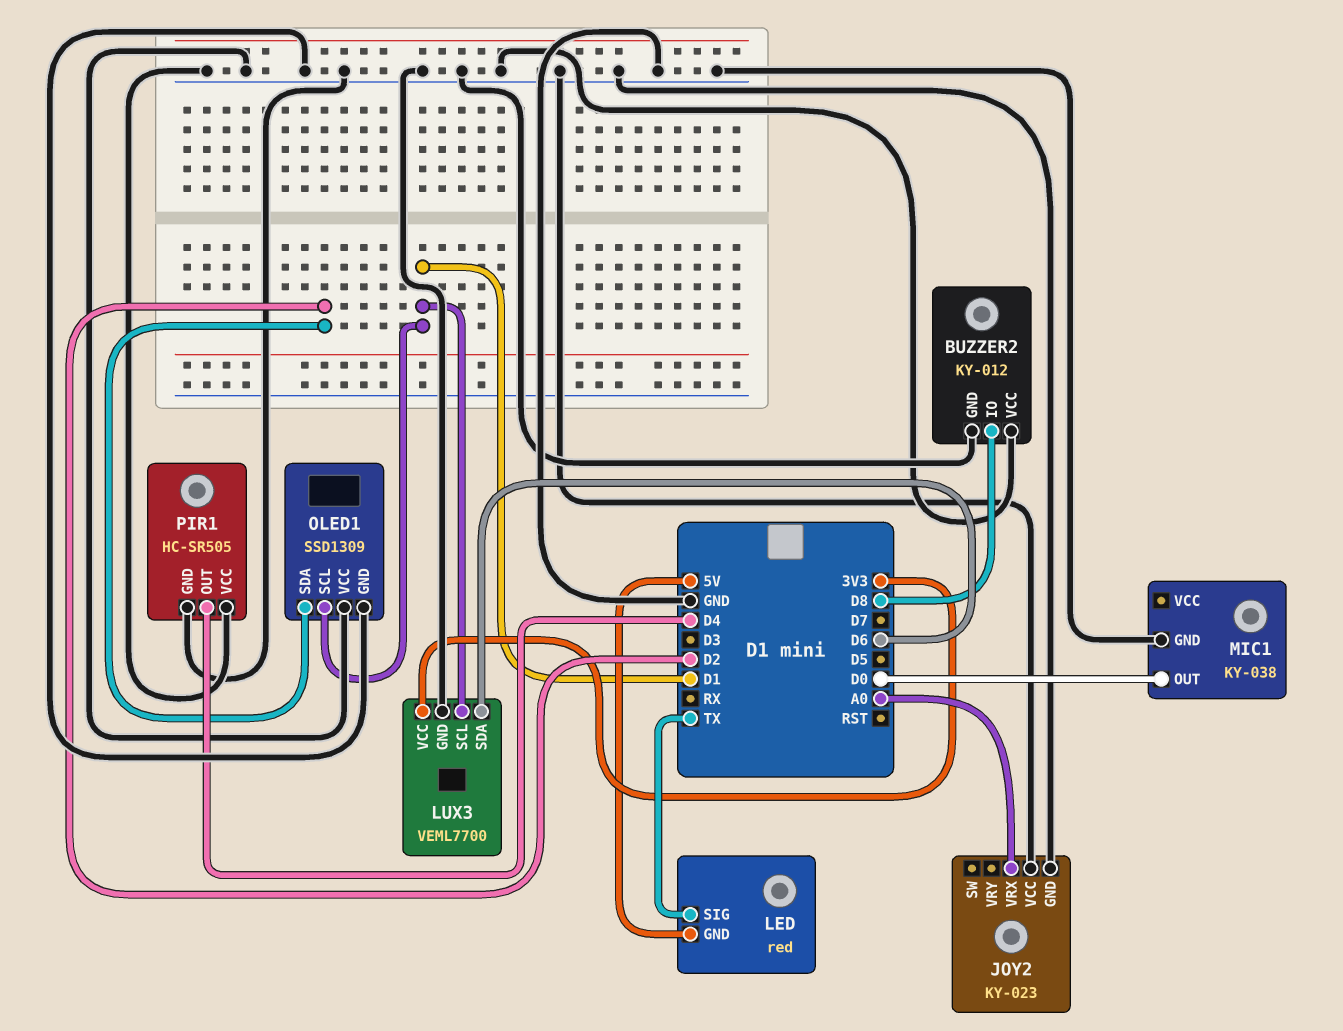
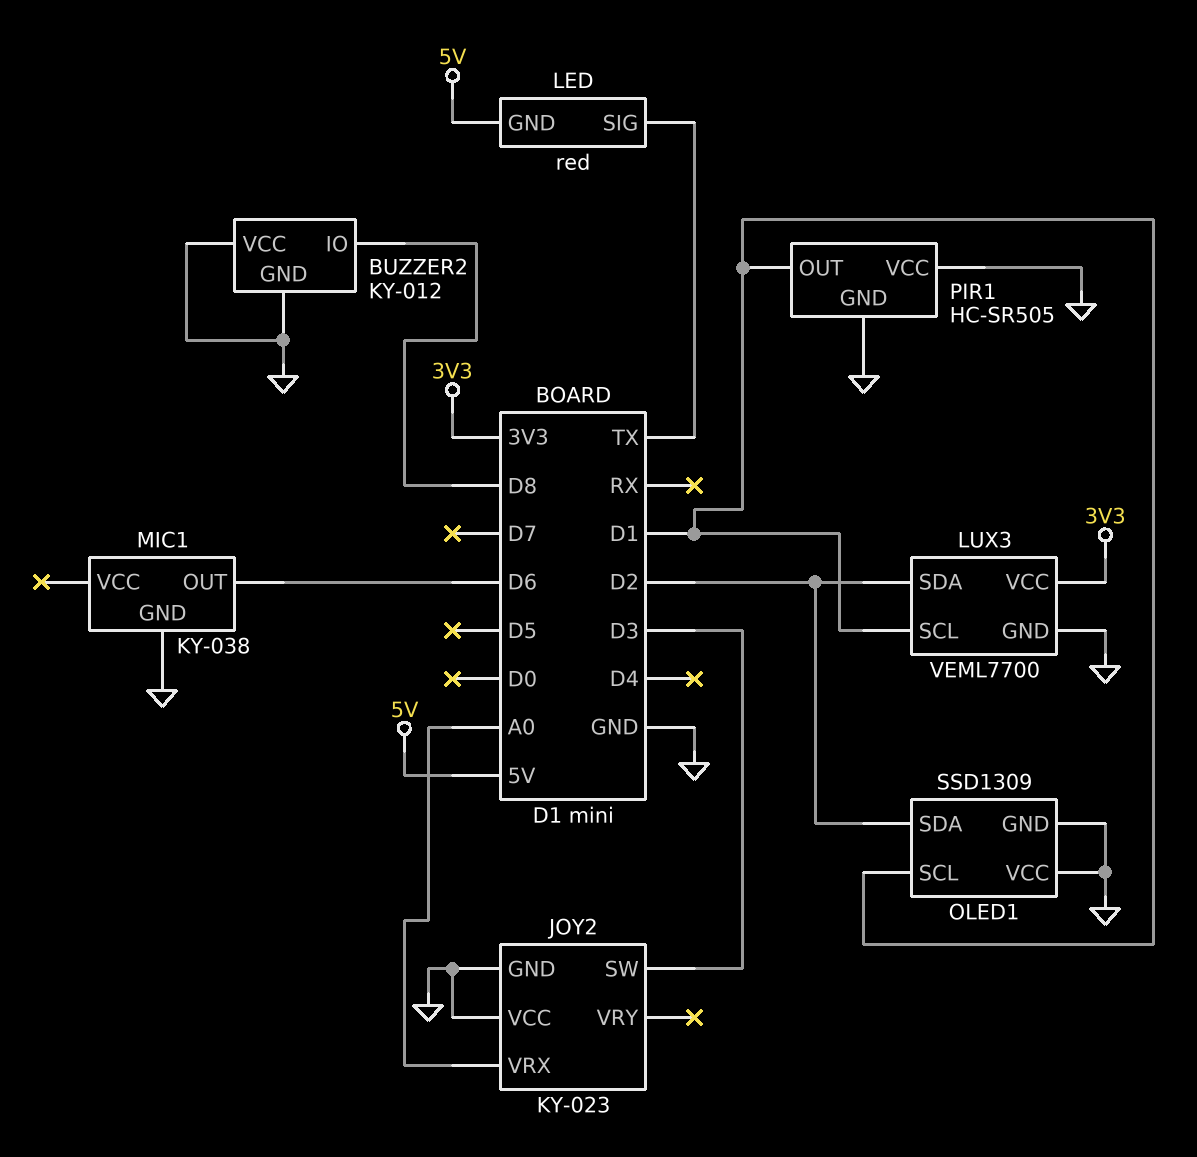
JOY2 pin SW: none -> D3
LUX3 pin SDA: D6 -> D2
MIC1 pin OUT: D0 -> D6
PIR1 pin OUT: D4 -> D1

